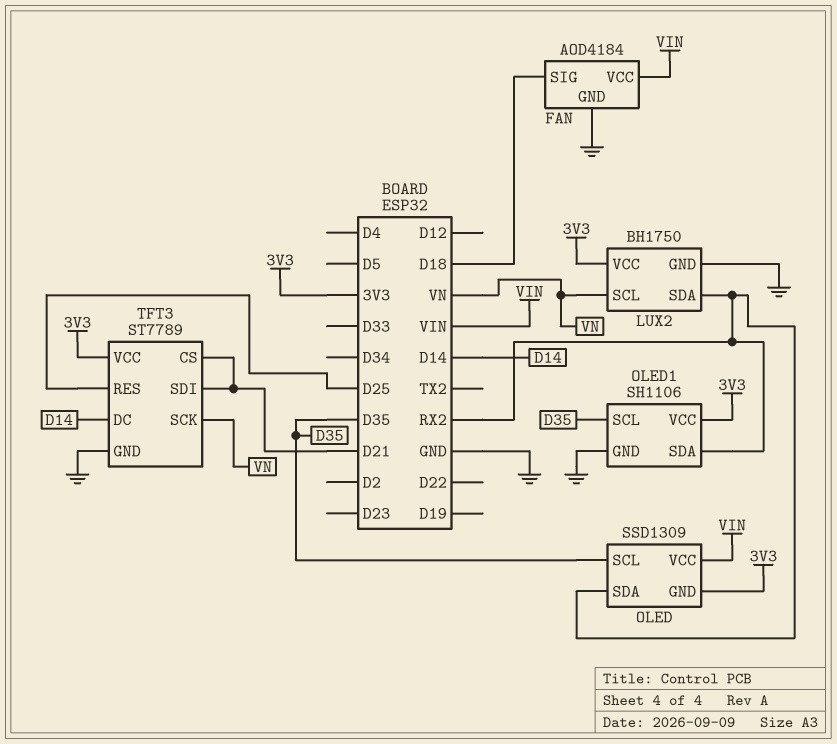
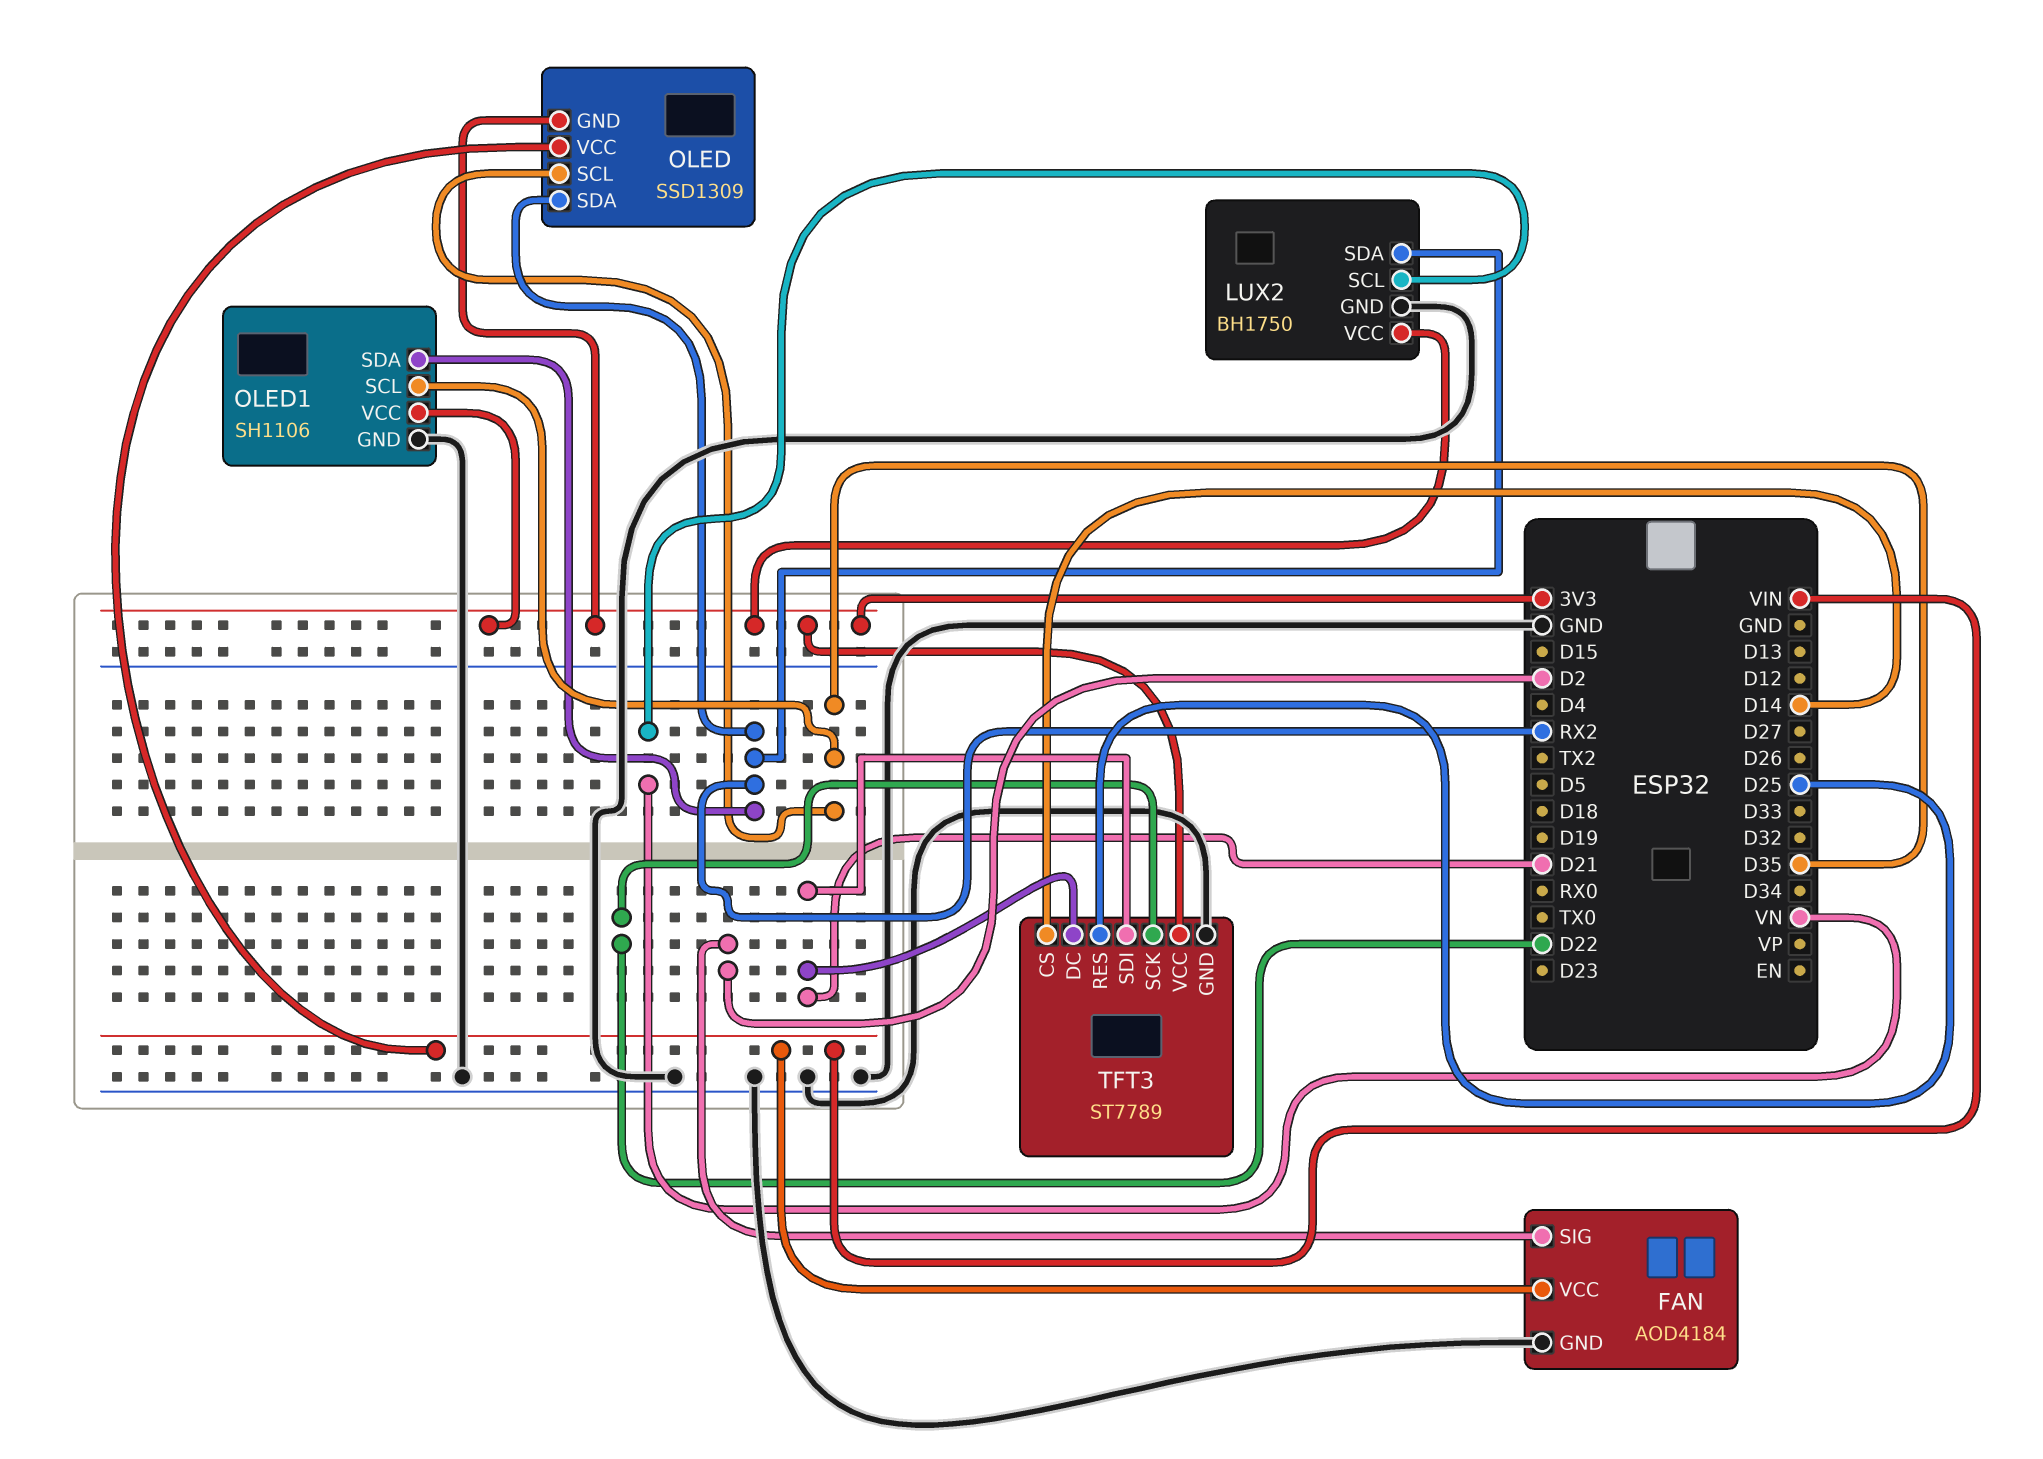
FAN pin SIG: D18 -> D2
TFT3 pin CS: D21 -> D14
TFT3 pin DC: D14 -> D21
TFT3 pin SCK: VN -> D22

